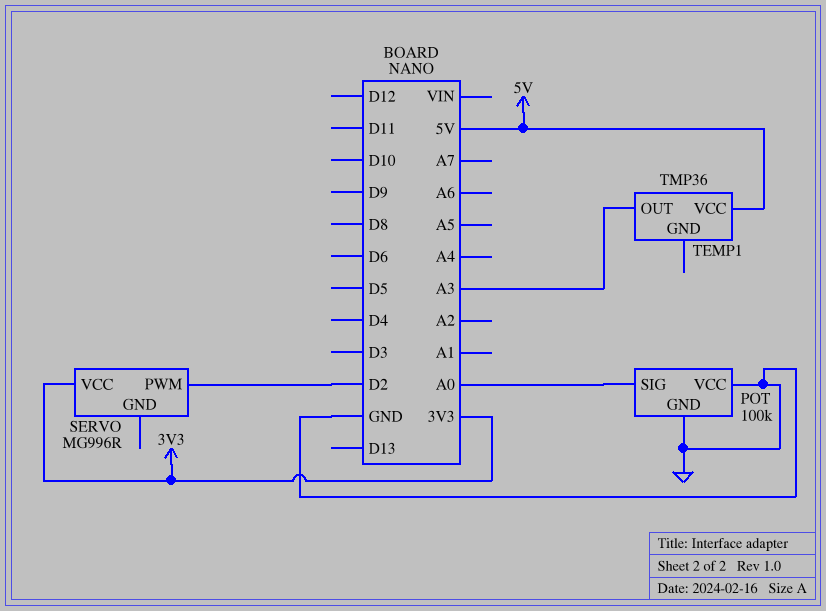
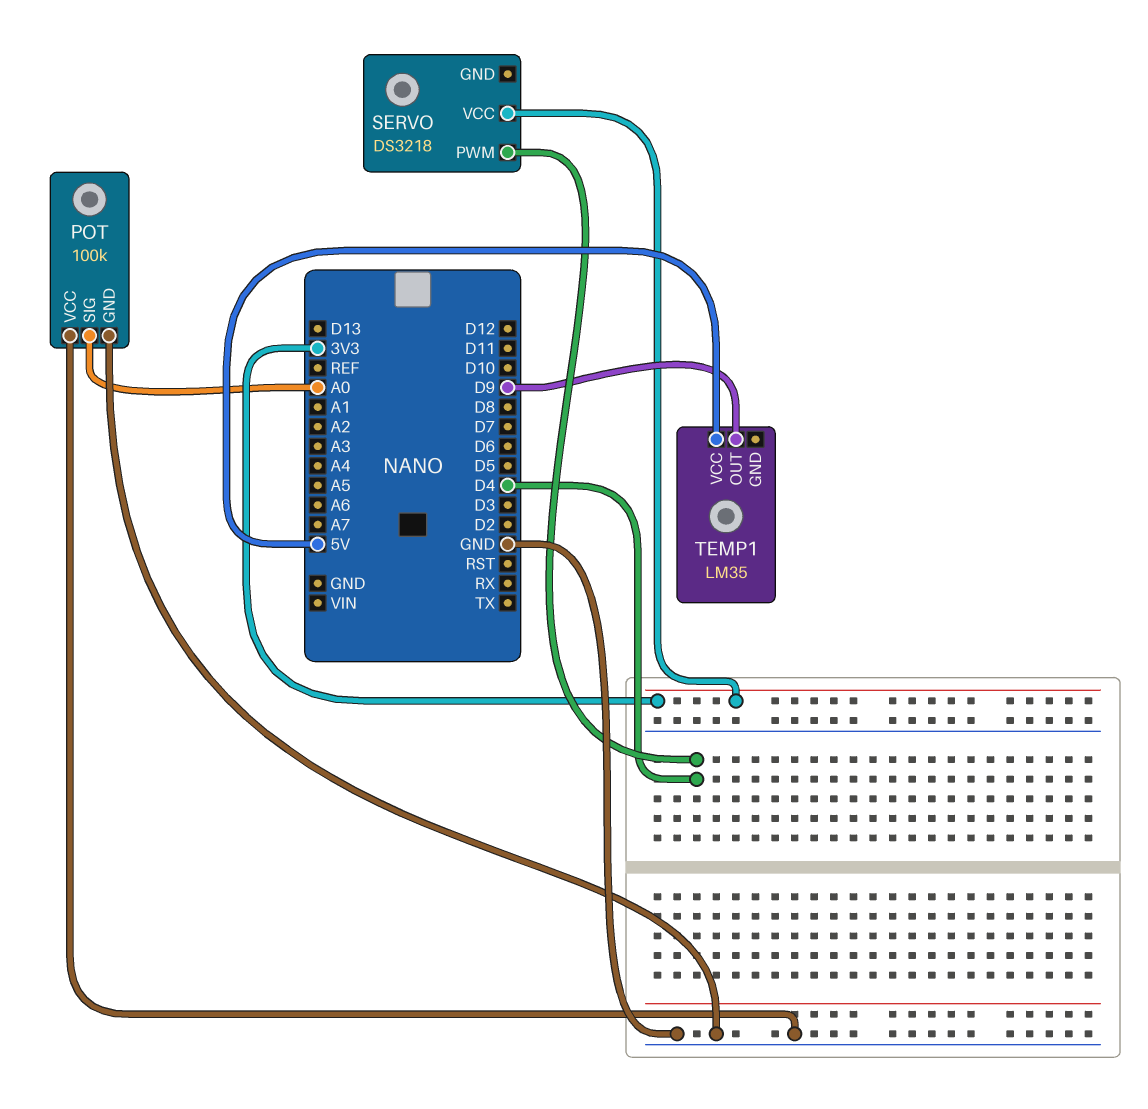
SERVO: MG996R -> DS3218
SERVO pin PWM: D2 -> D4
TEMP1: TMP36 -> LM35
TEMP1 pin OUT: A3 -> D9

